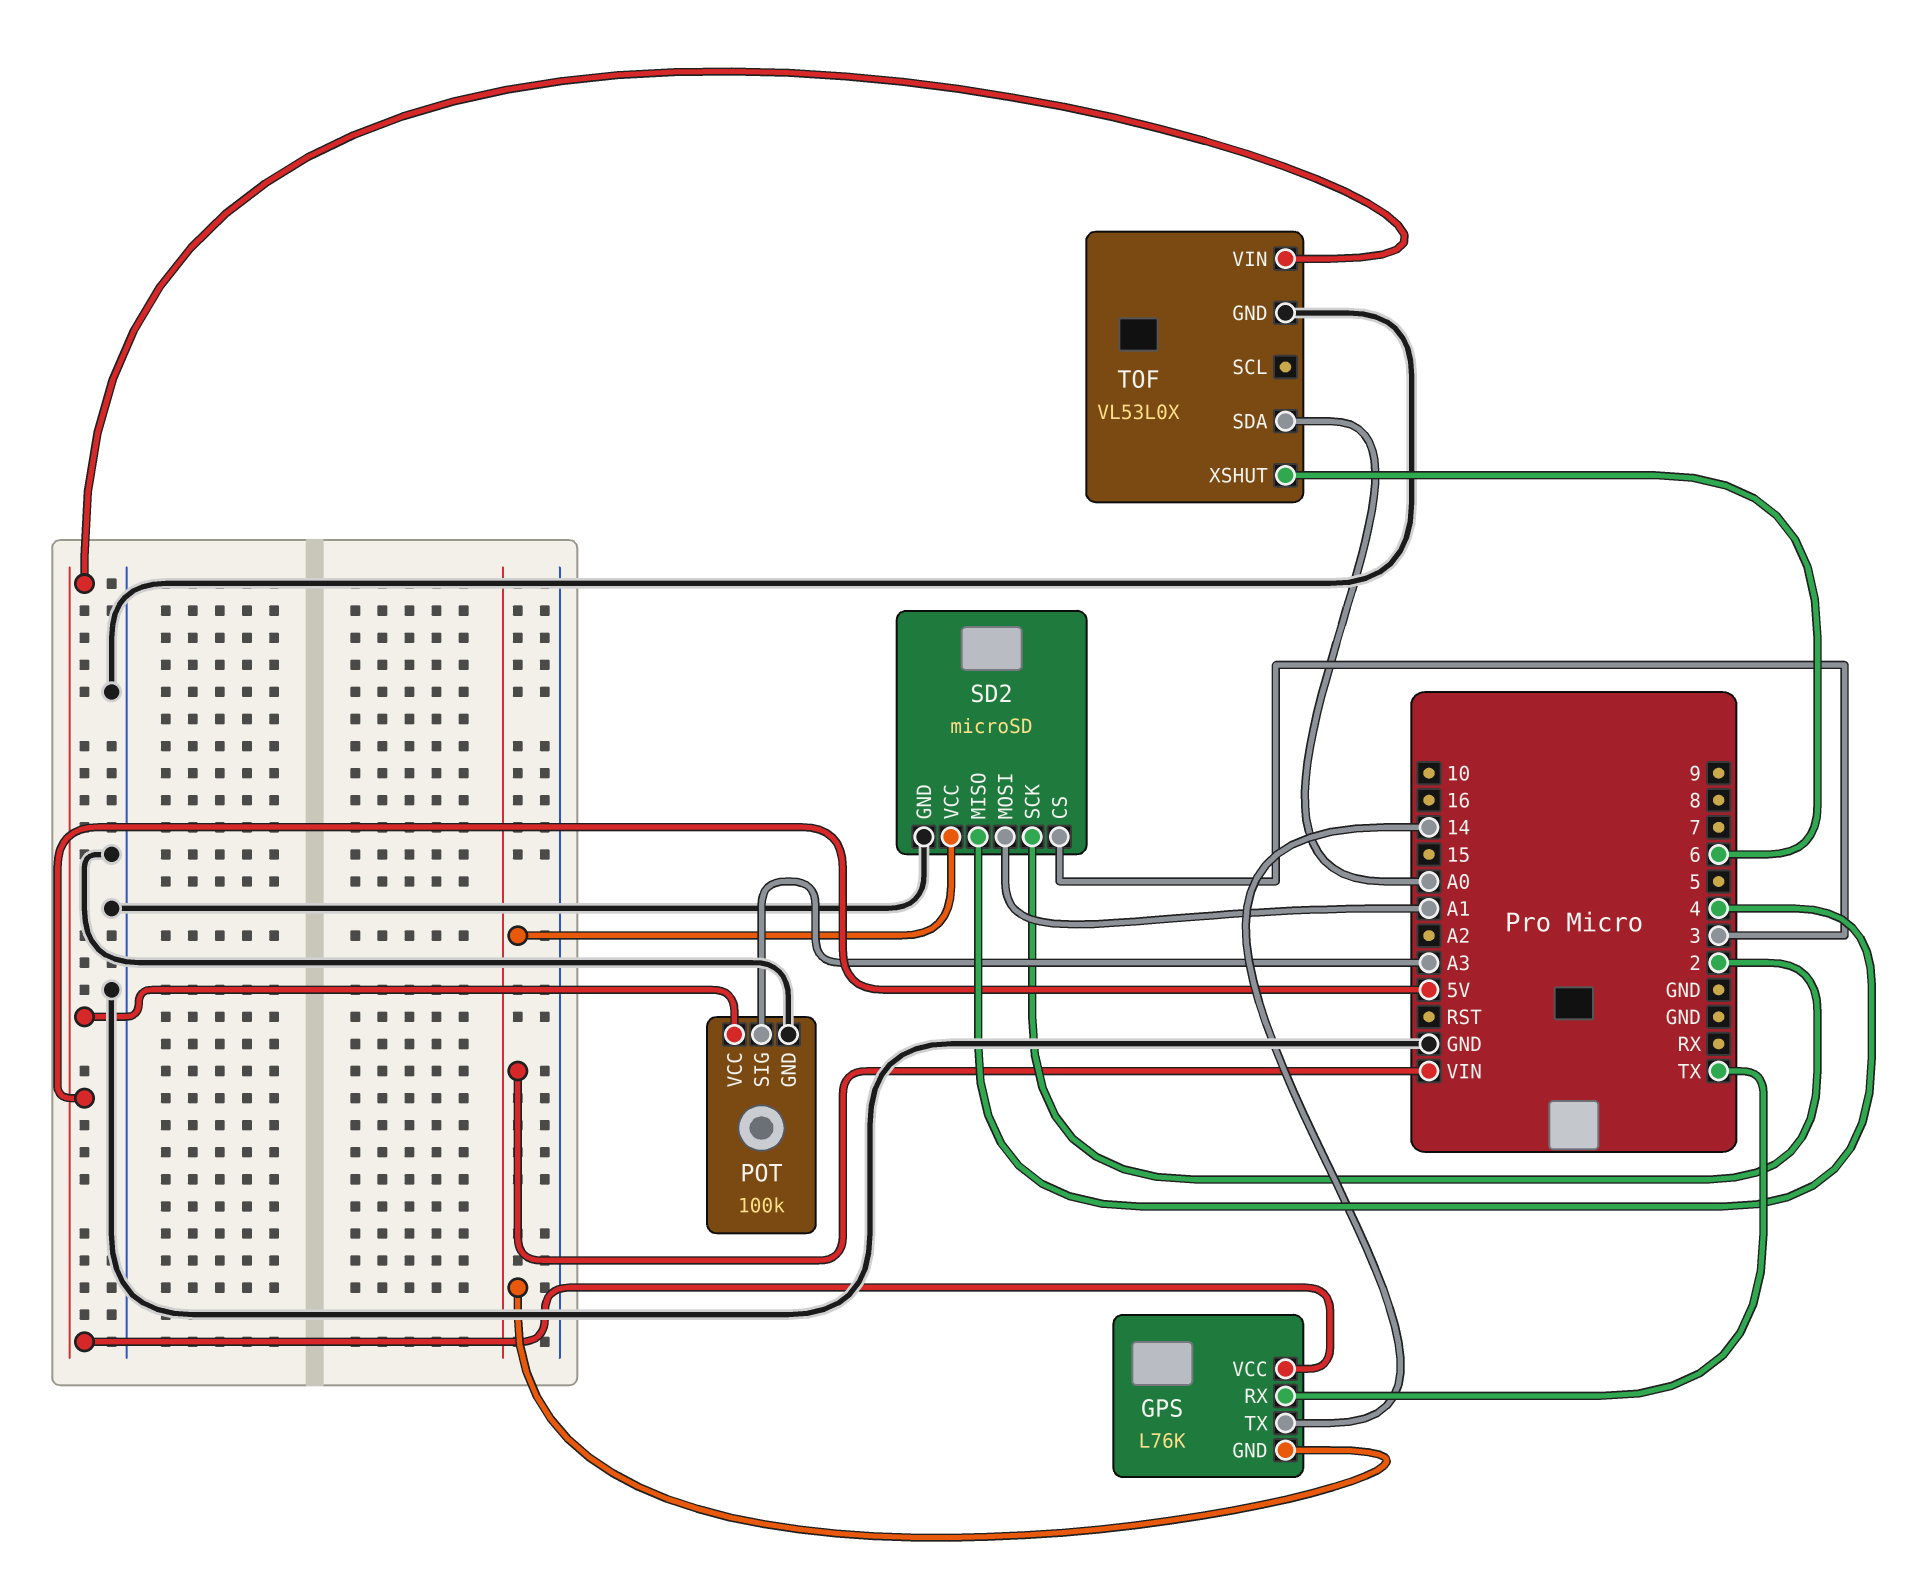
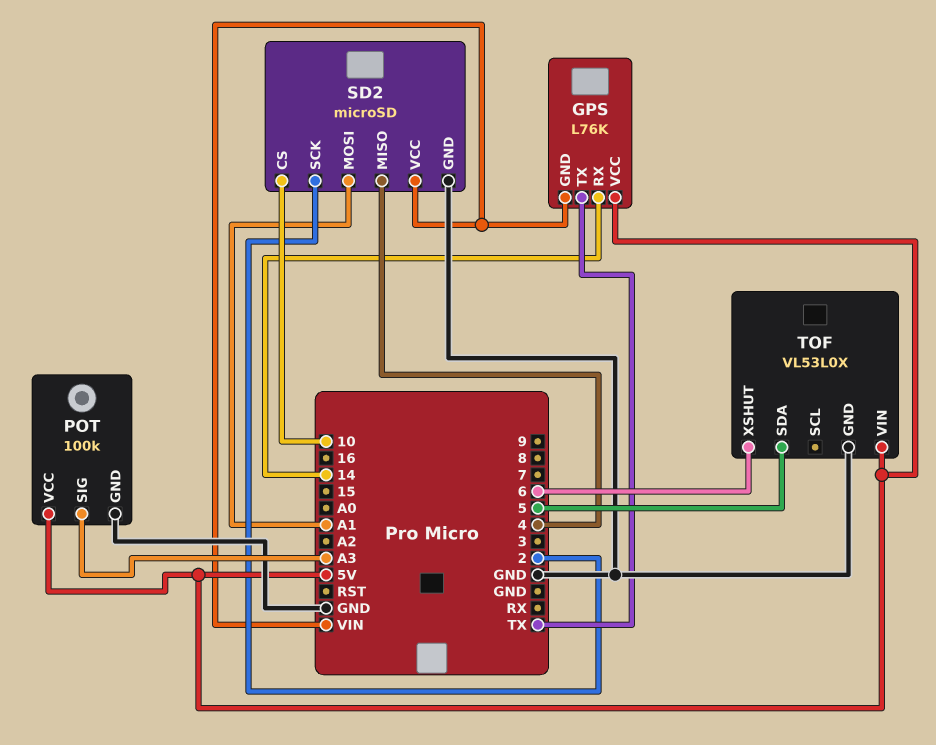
GPS pin RX: TX -> 14
GPS pin TX: 14 -> TX
SD2 pin CS: 3 -> 10
TOF pin SDA: A0 -> 5

